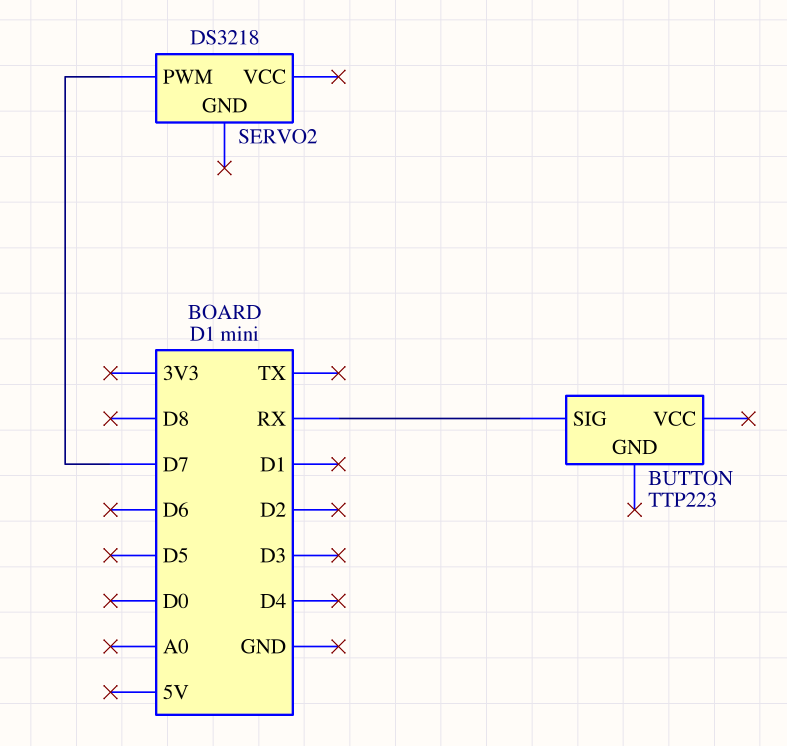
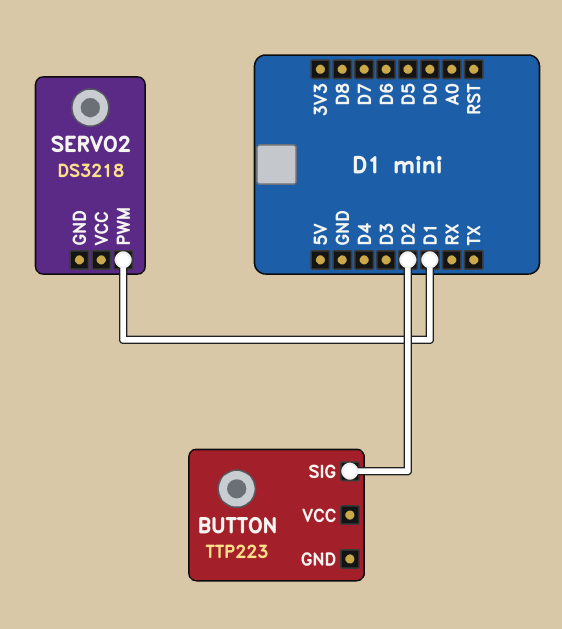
BUTTON pin SIG: RX -> D2
SERVO2 pin PWM: D7 -> D1

